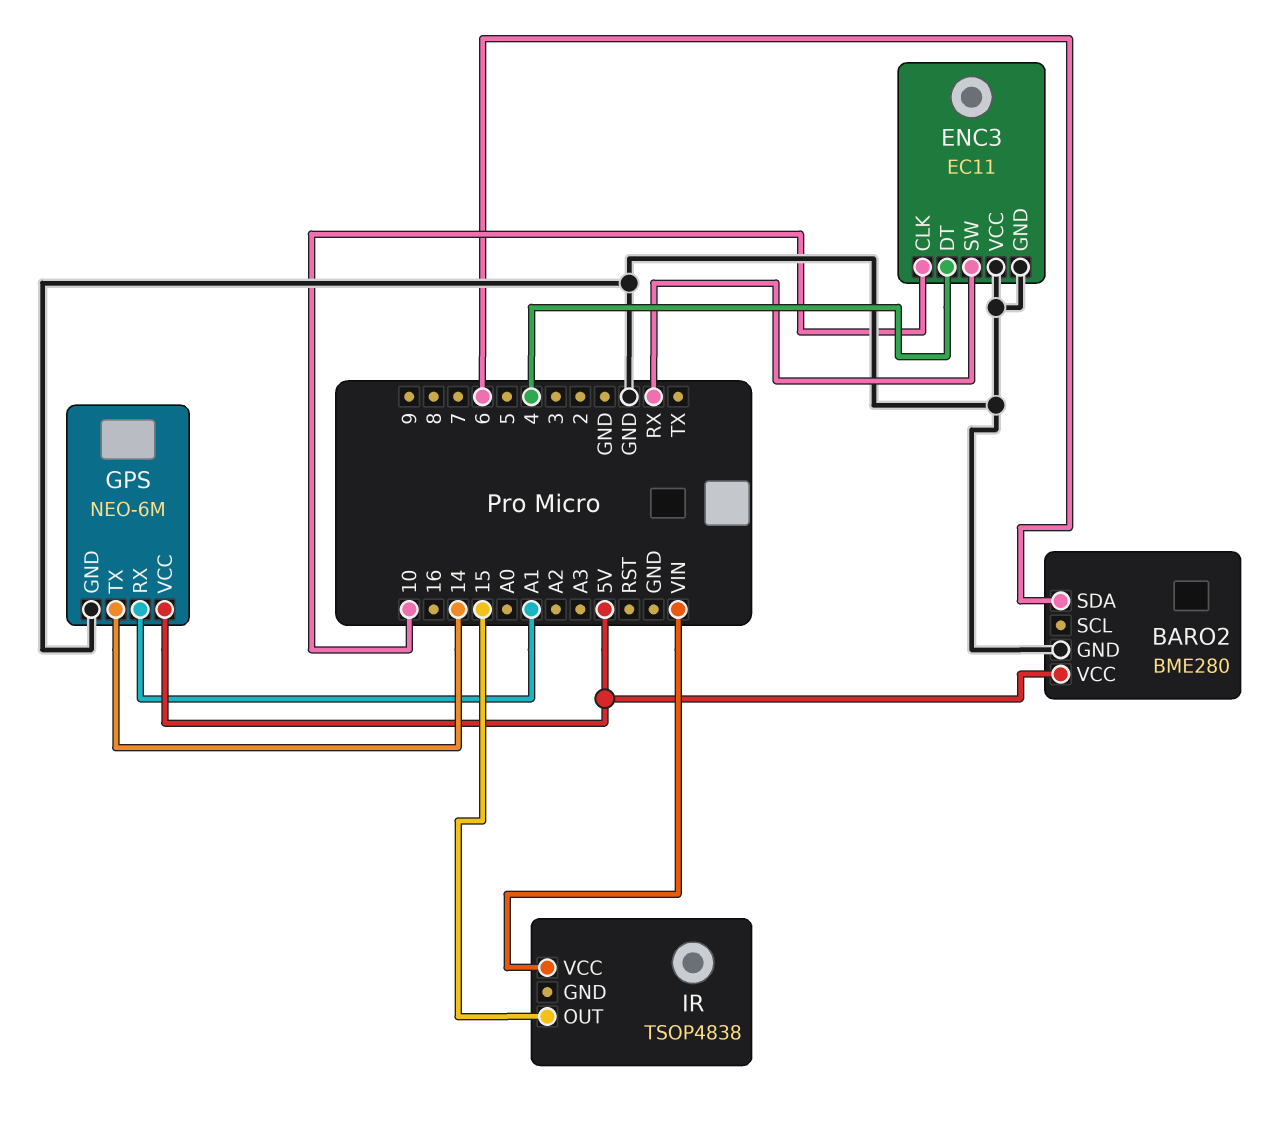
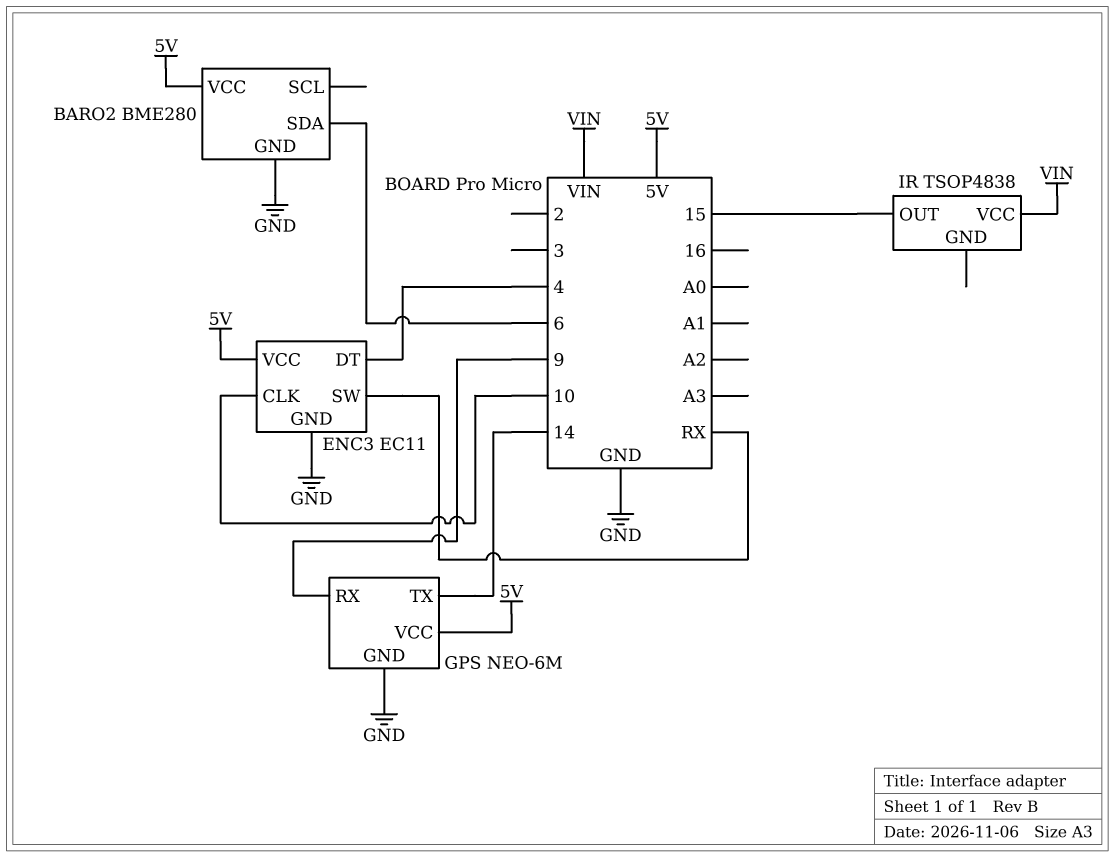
ENC3 pin VCC: GND -> 5V
GPS pin RX: A1 -> 9

